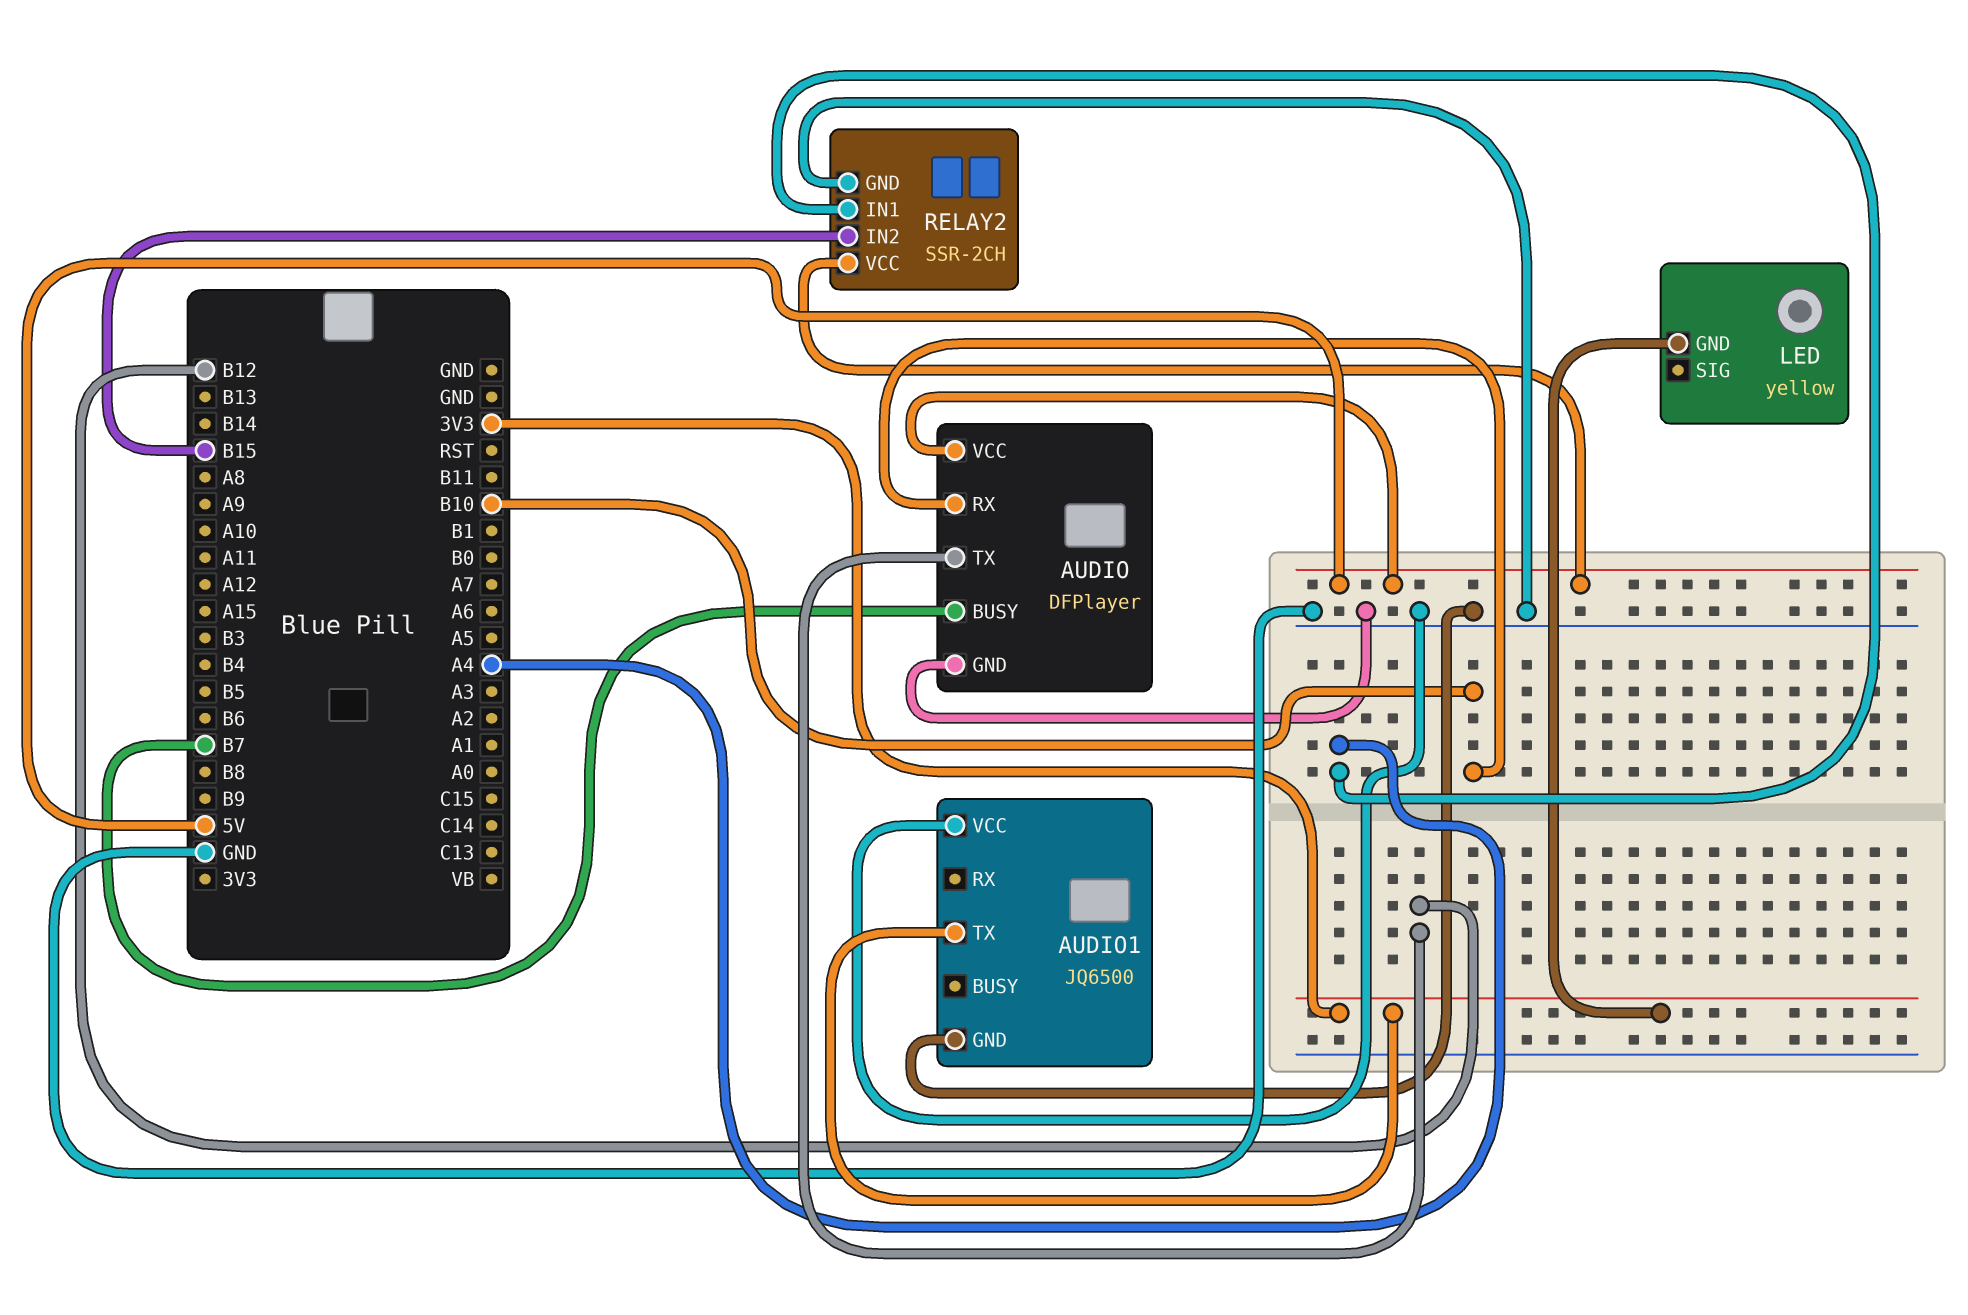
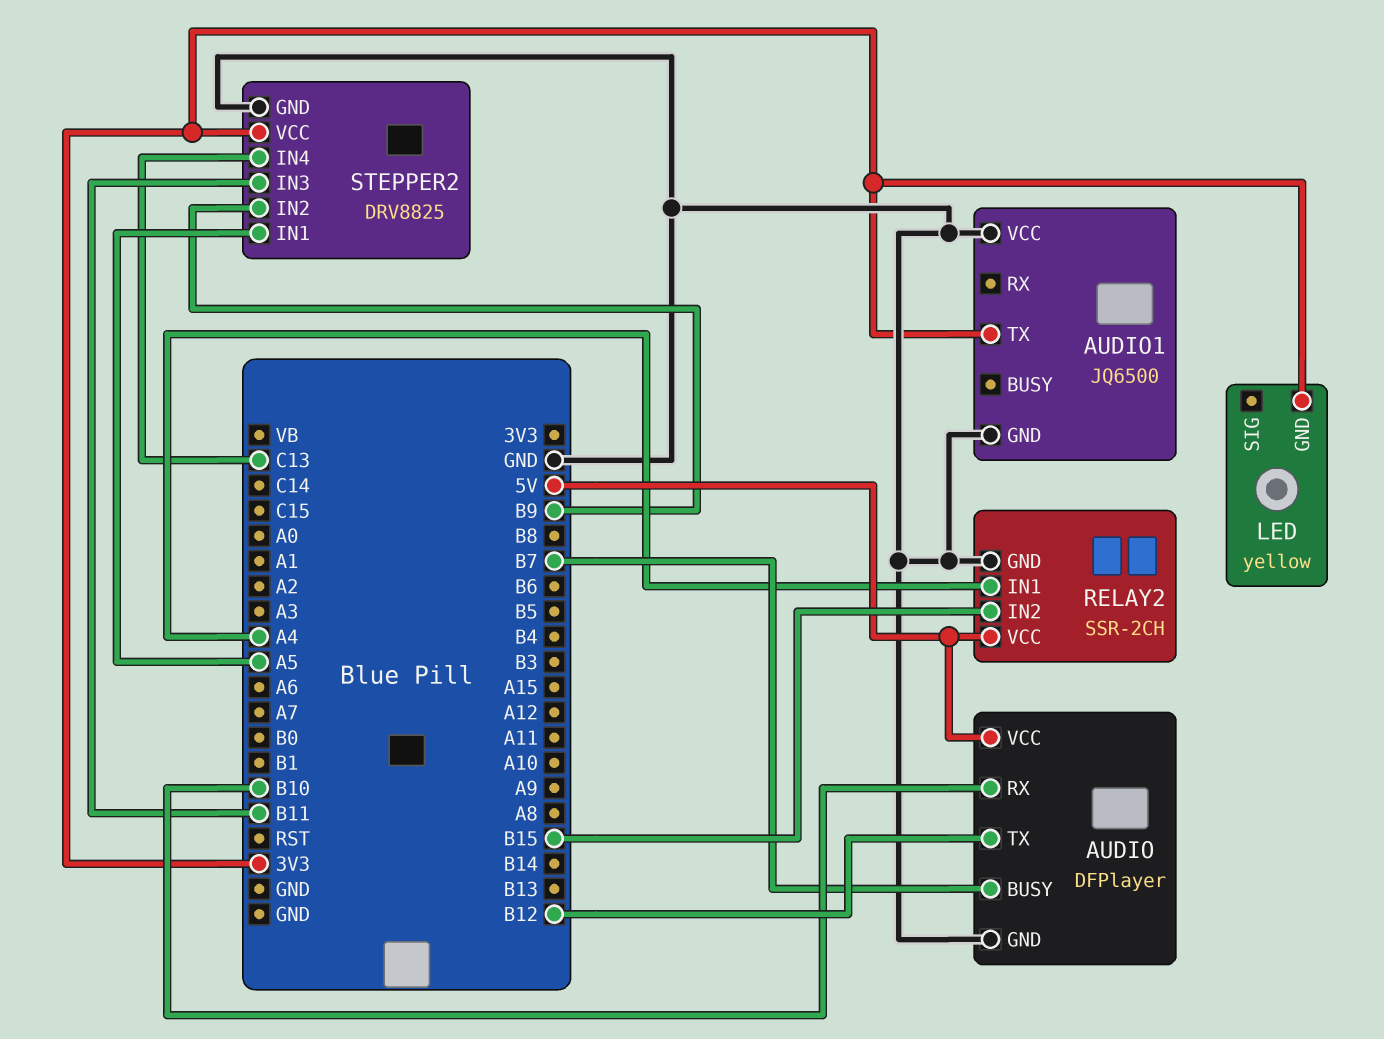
STEPPER2: none -> DRV8825
STEPPER2 pin GND: none -> GND
STEPPER2 pin IN1: none -> A5
STEPPER2 pin IN2: none -> B9
STEPPER2 pin IN3: none -> B11
STEPPER2 pin IN4: none -> C13
STEPPER2 pin VCC: none -> 3V3

